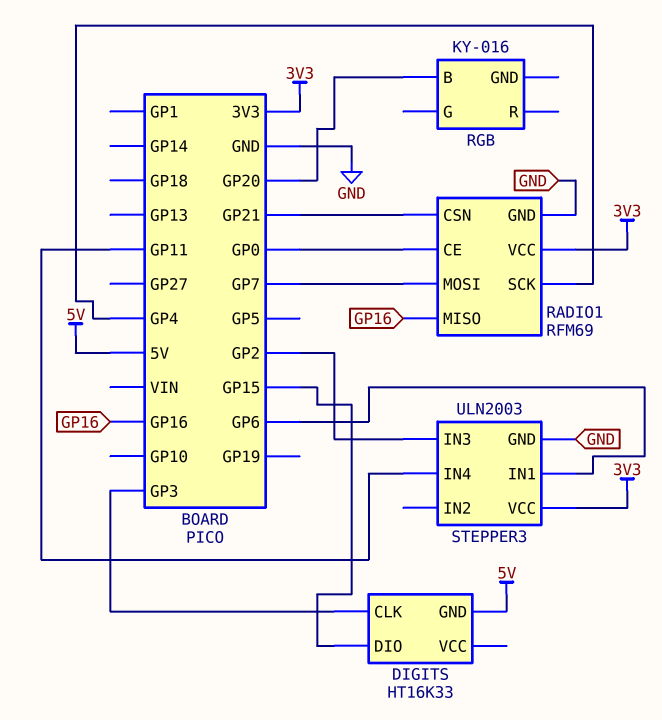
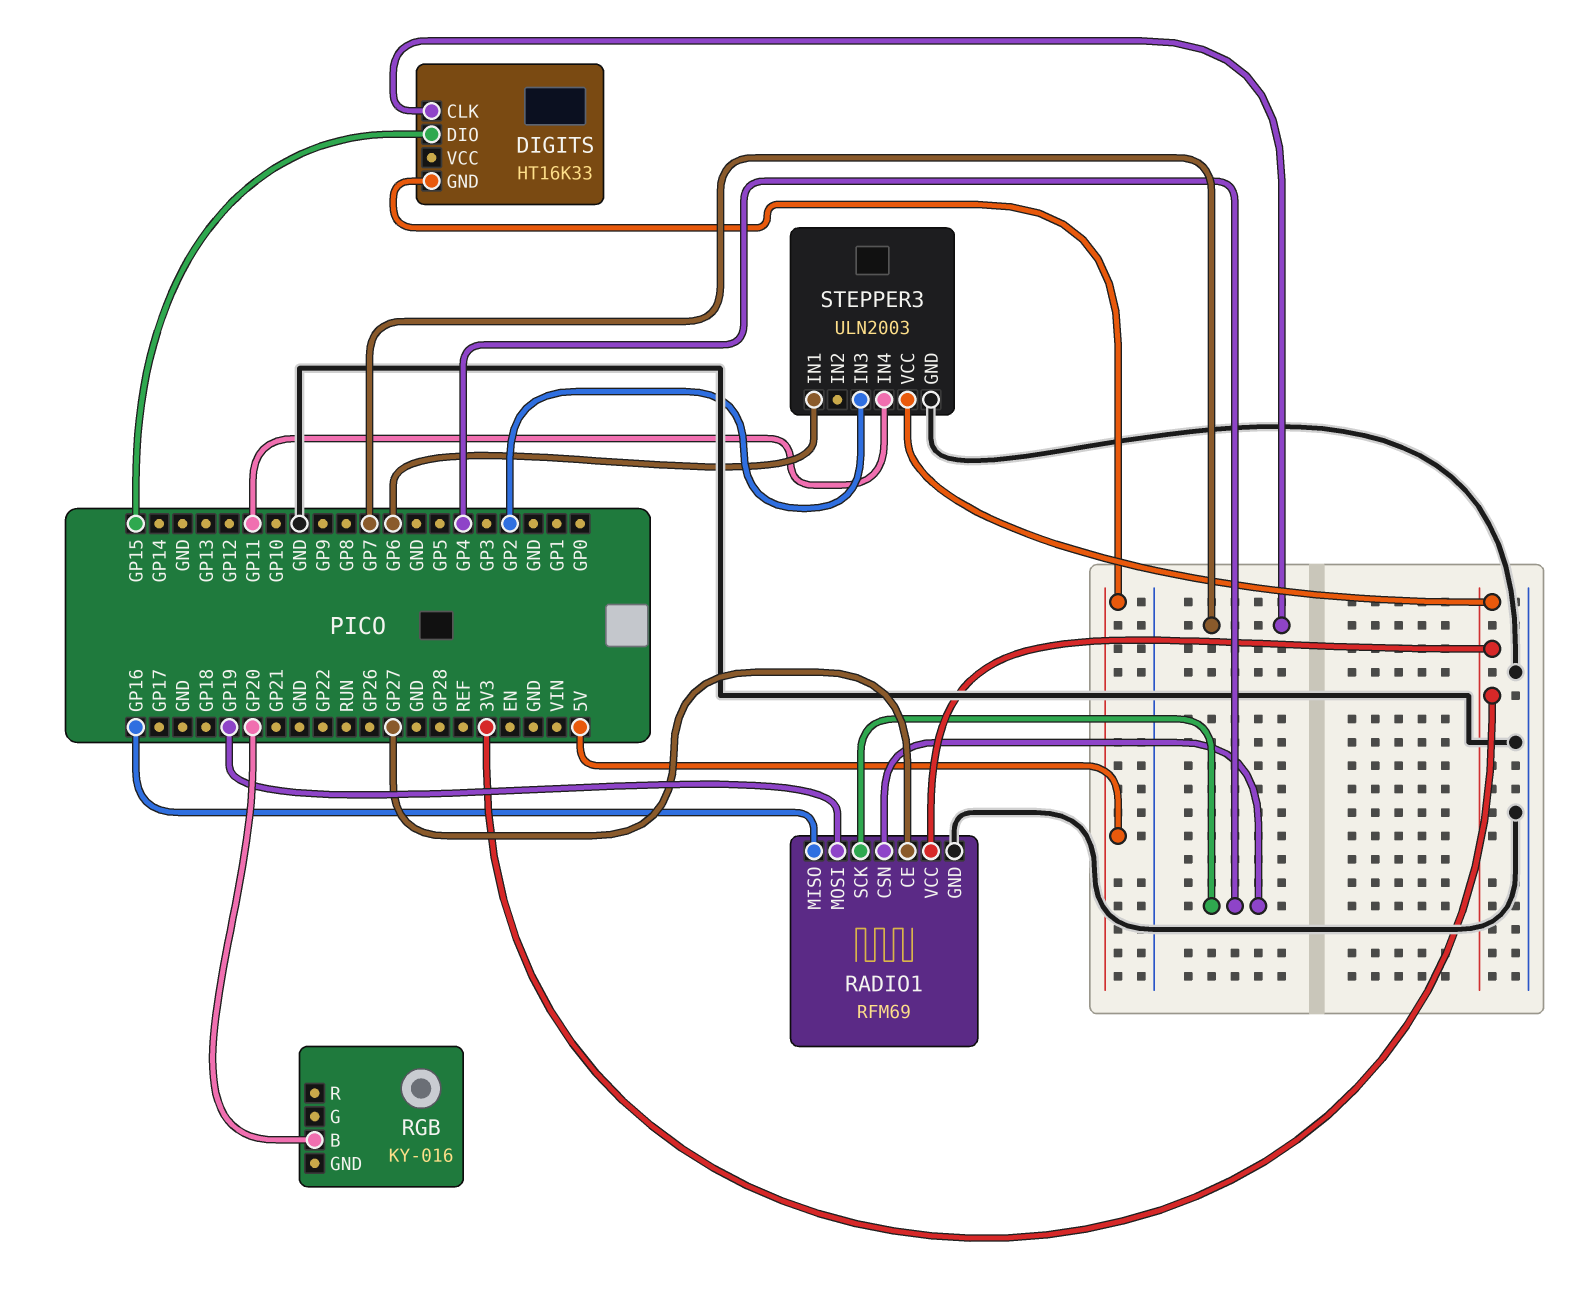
DIGITS pin CLK: GP3 -> GP7
RADIO1 pin CE: GP0 -> GP27
RADIO1 pin CSN: GP21 -> GP4
RADIO1 pin MOSI: GP7 -> GP19

